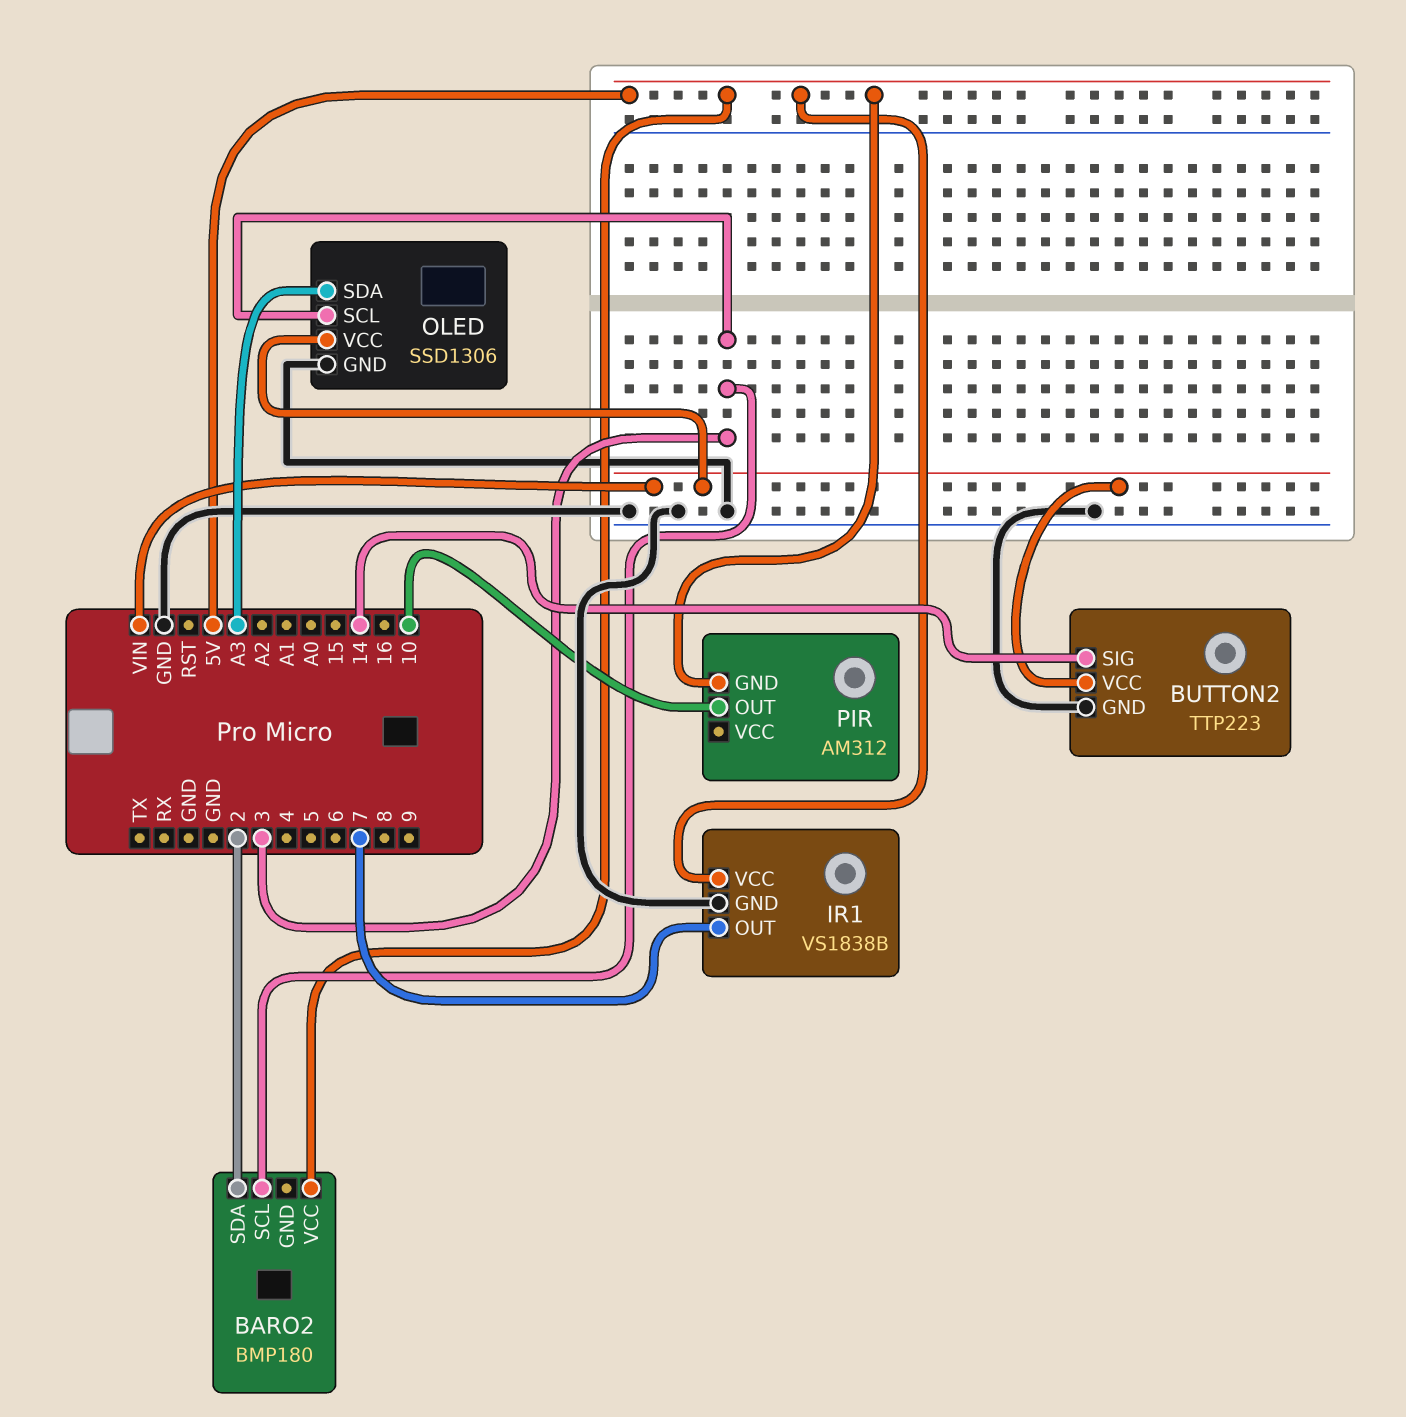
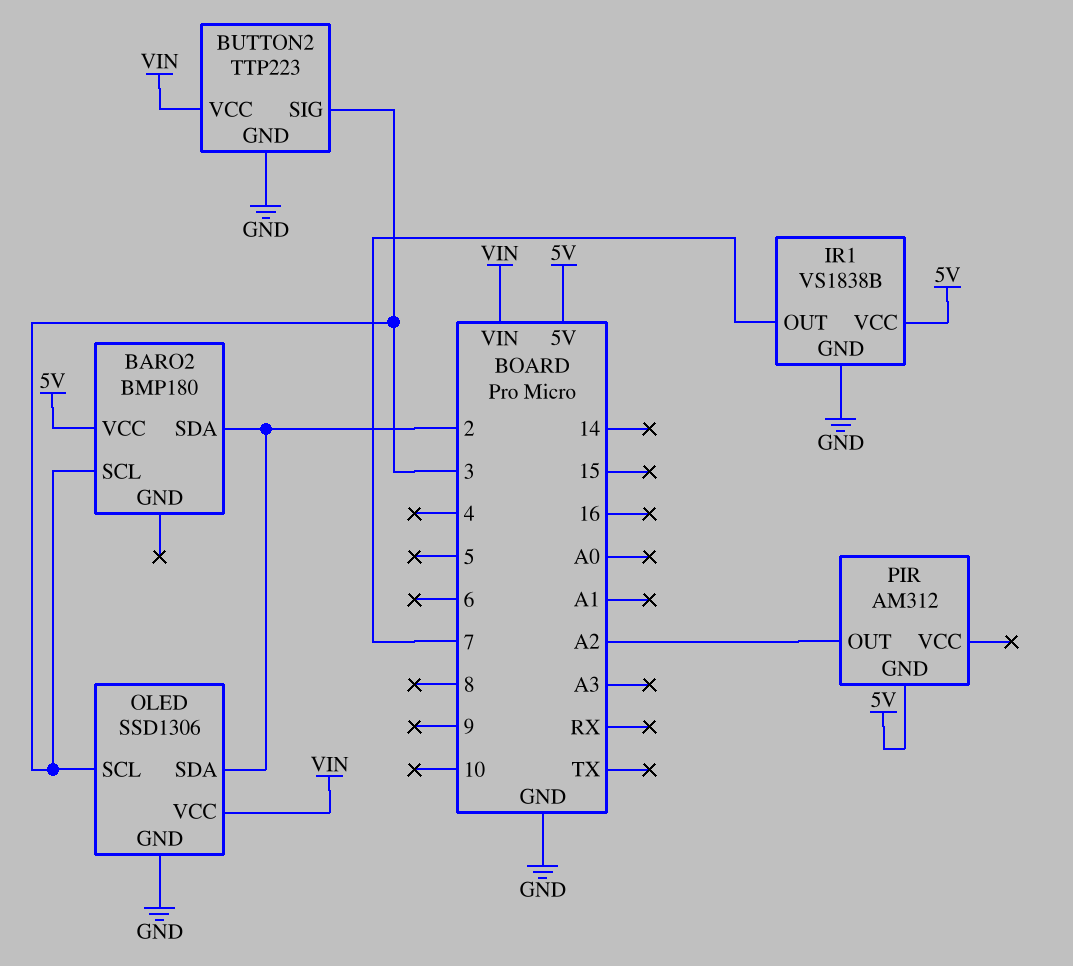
BUTTON2 pin SIG: 14 -> 3
OLED pin SDA: A3 -> 2
PIR pin OUT: 10 -> A2

